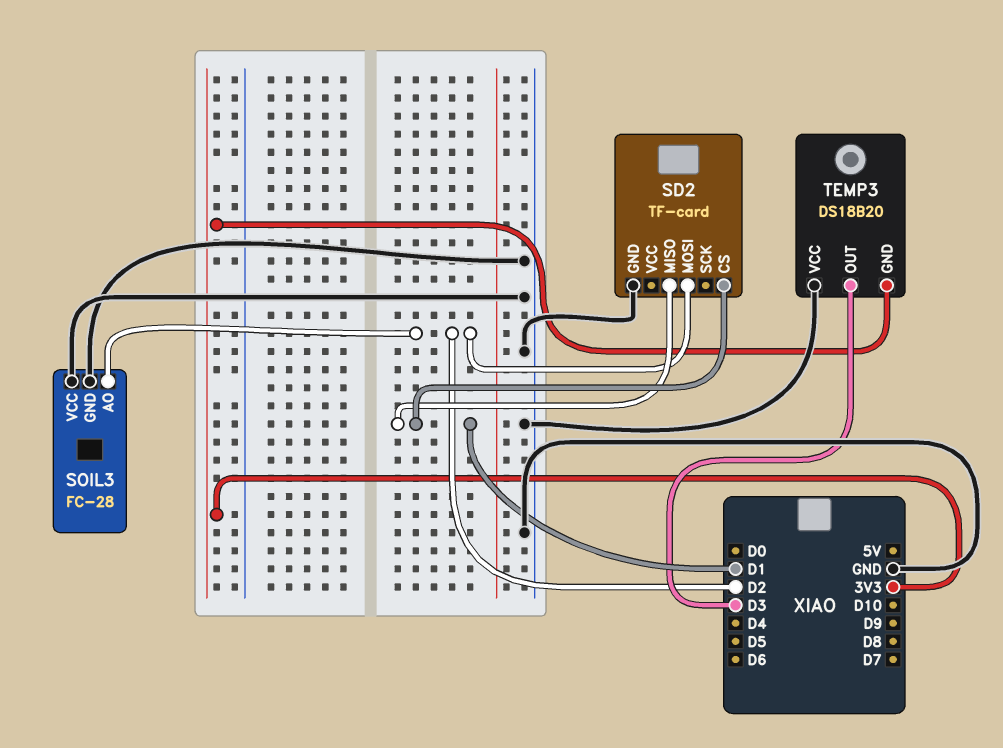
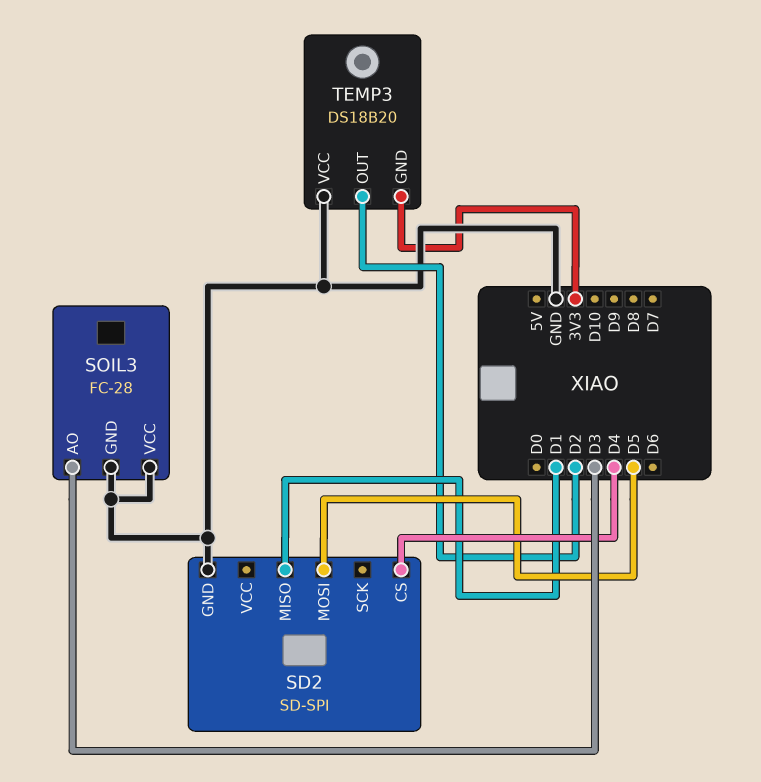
SD2: TF-card -> SD-SPI
SD2 pin CS: D1 -> D4
SD2 pin MOSI: D2 -> D5
SOIL3 pin AO: D2 -> D3
TEMP3 pin OUT: D3 -> D2

